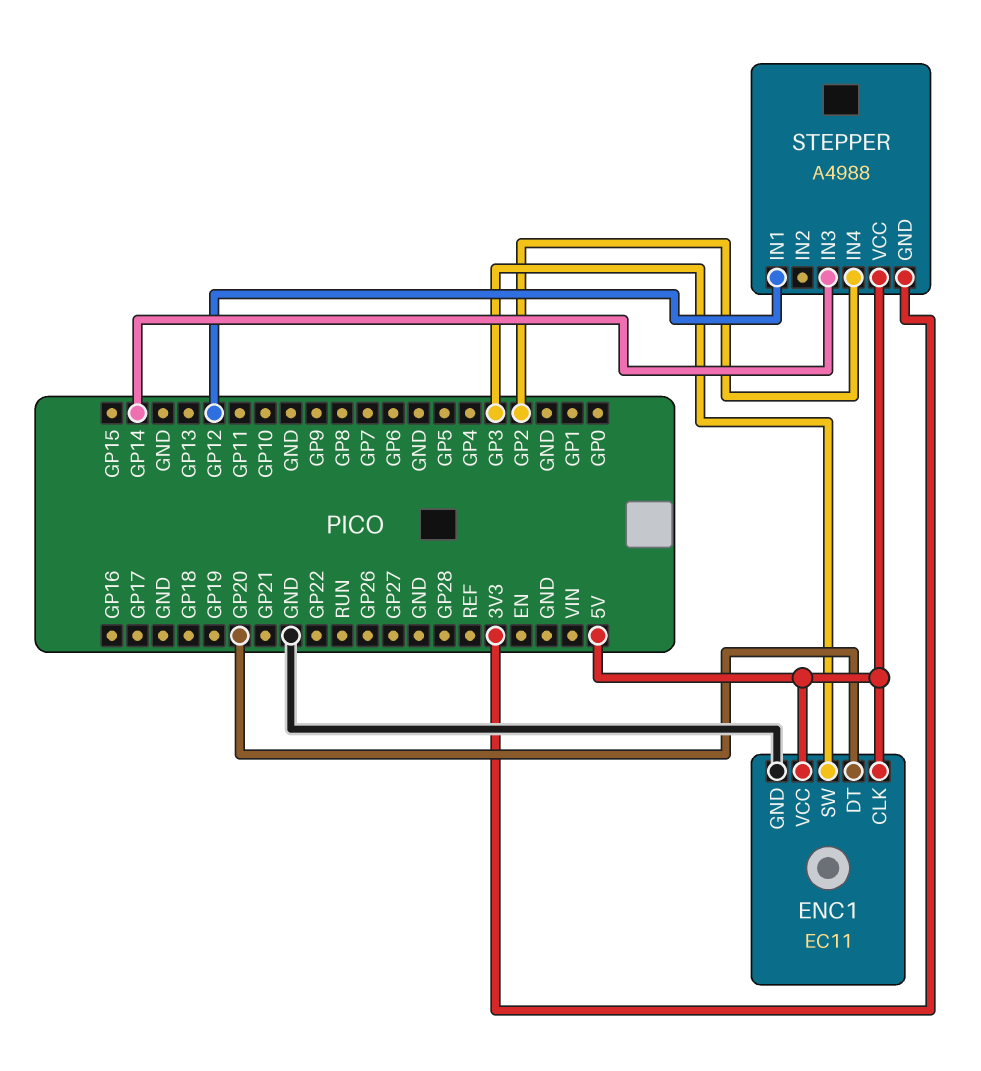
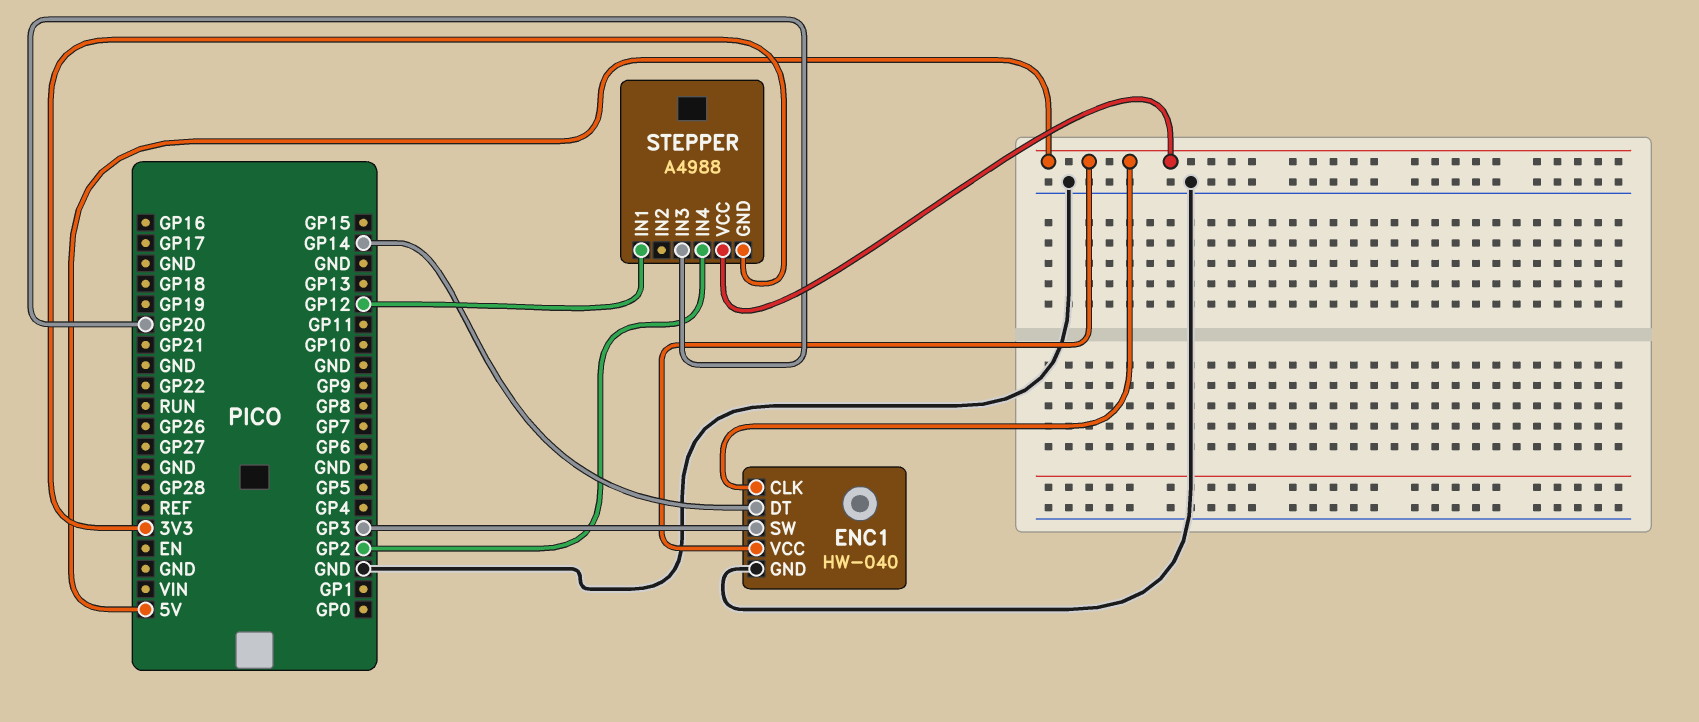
ENC1: EC11 -> HW-040
ENC1 pin DT: GP20 -> GP14
STEPPER pin IN3: GP14 -> GP20

